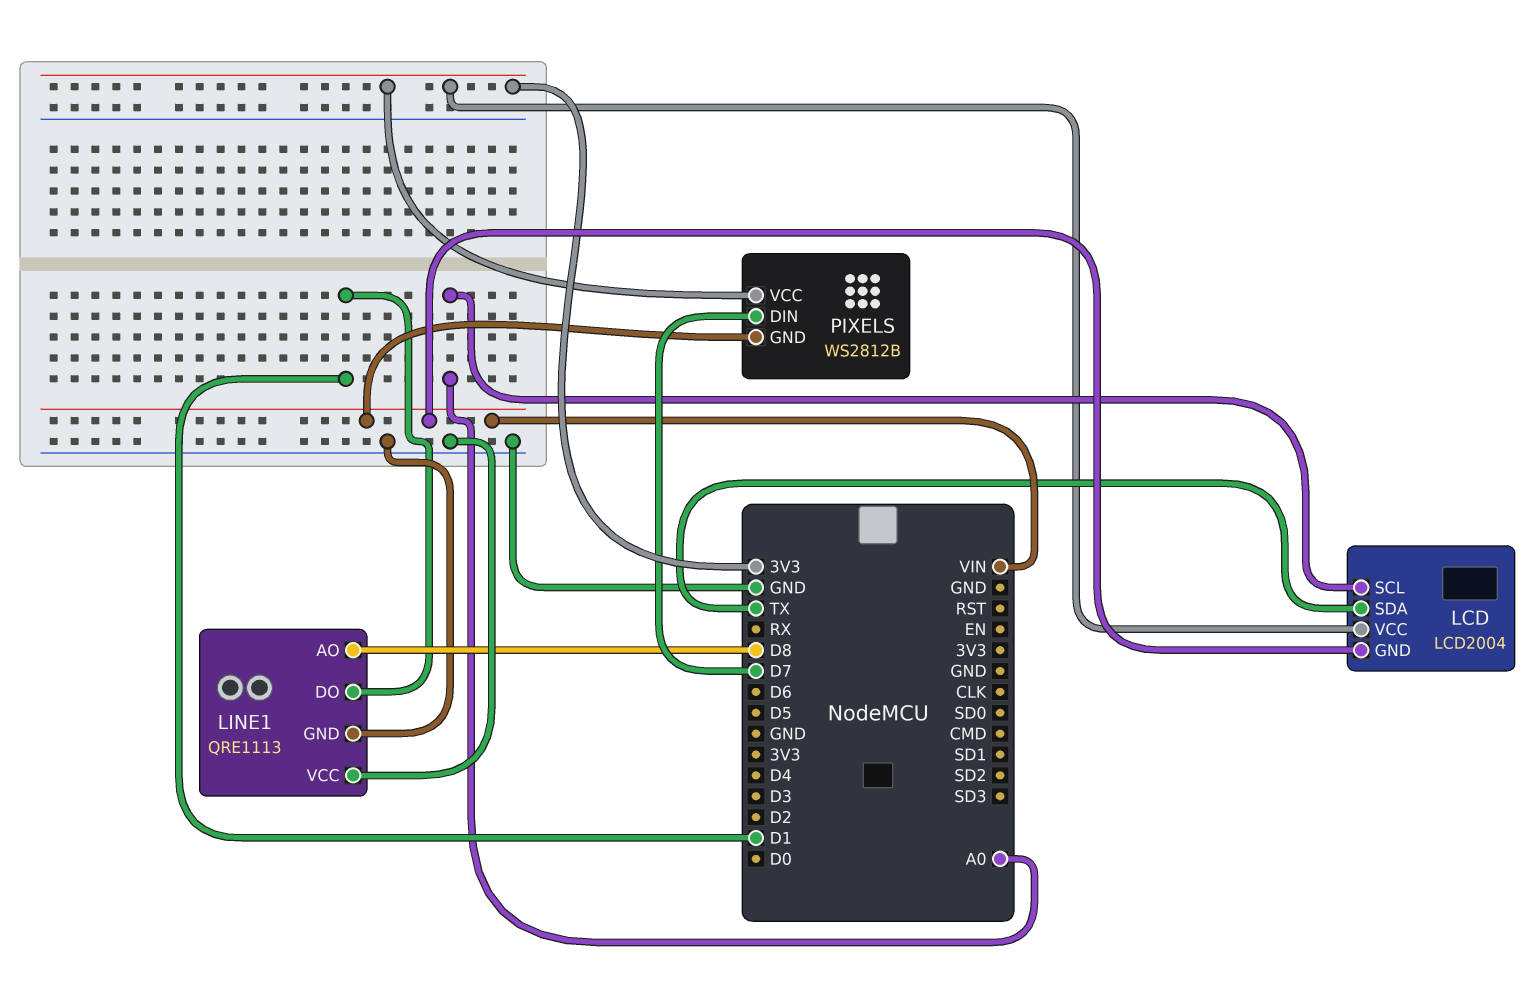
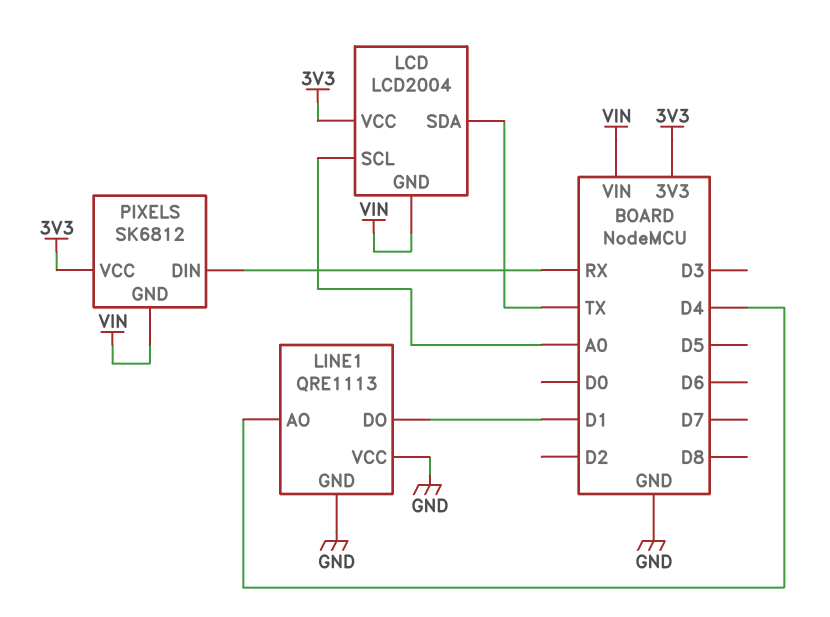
LINE1 pin AO: D8 -> D4
PIXELS: WS2812B -> SK6812
PIXELS pin DIN: D7 -> RX

